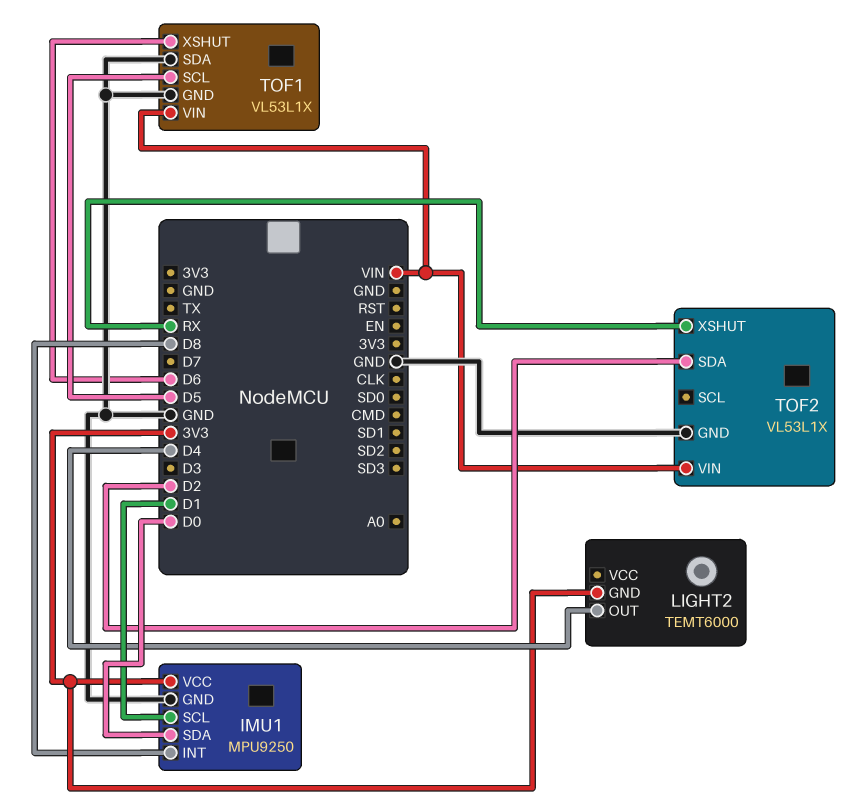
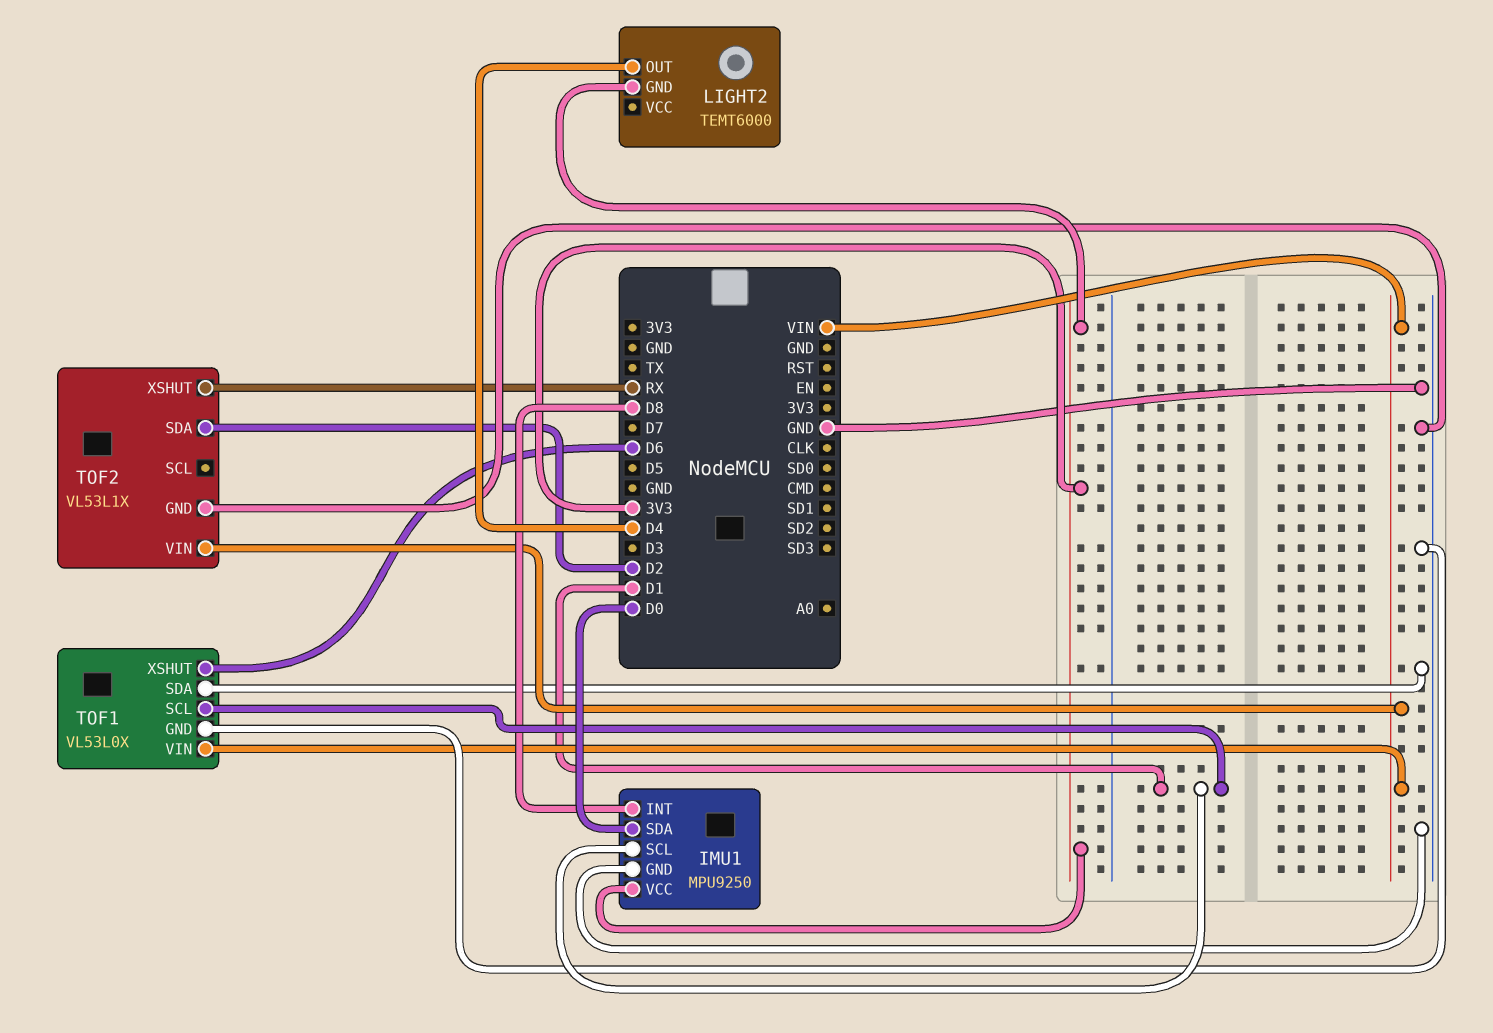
TOF1: VL53L1X -> VL53L0X
TOF1 pin SCL: D5 -> D1

